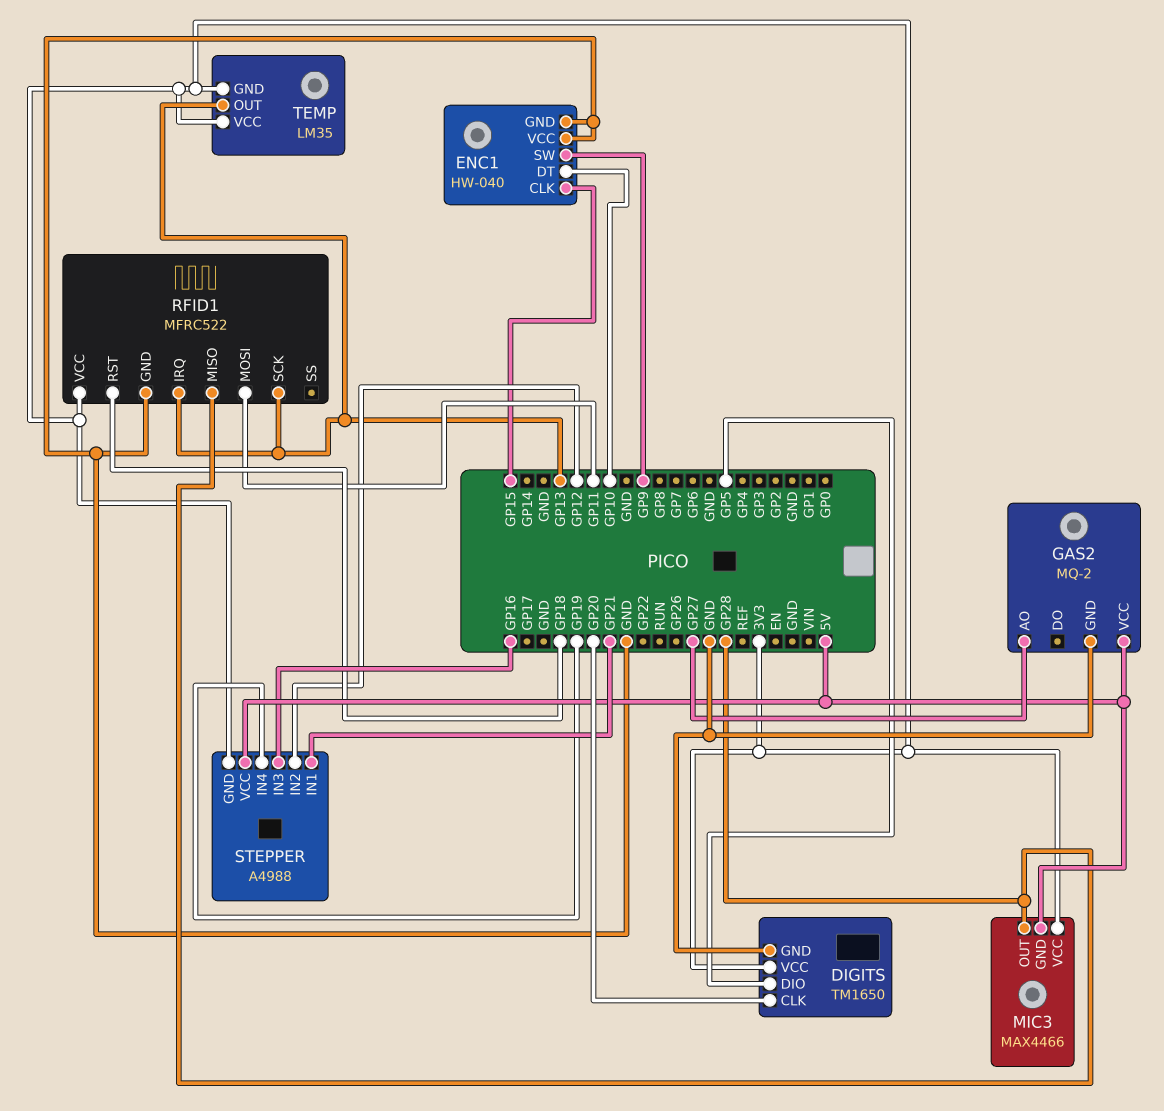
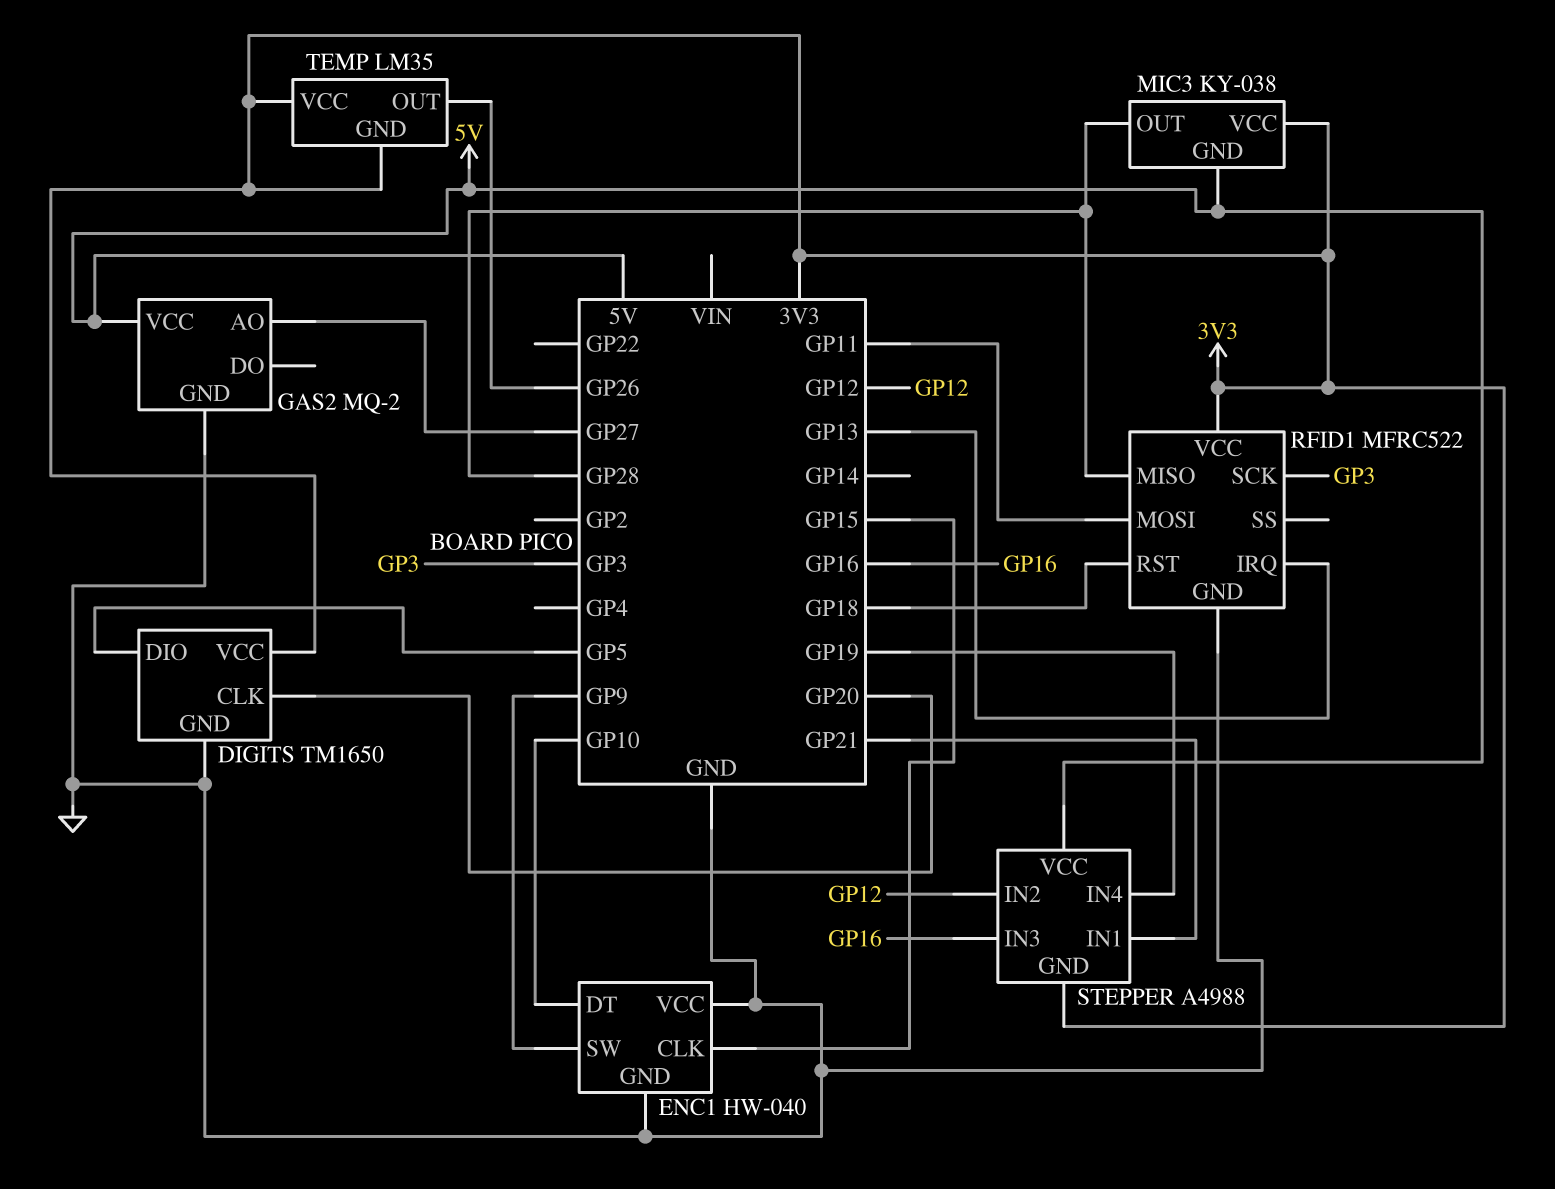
MIC3: MAX4466 -> KY-038
RFID1 pin SCK: GP13 -> GP3
TEMP pin OUT: GP13 -> GP26

